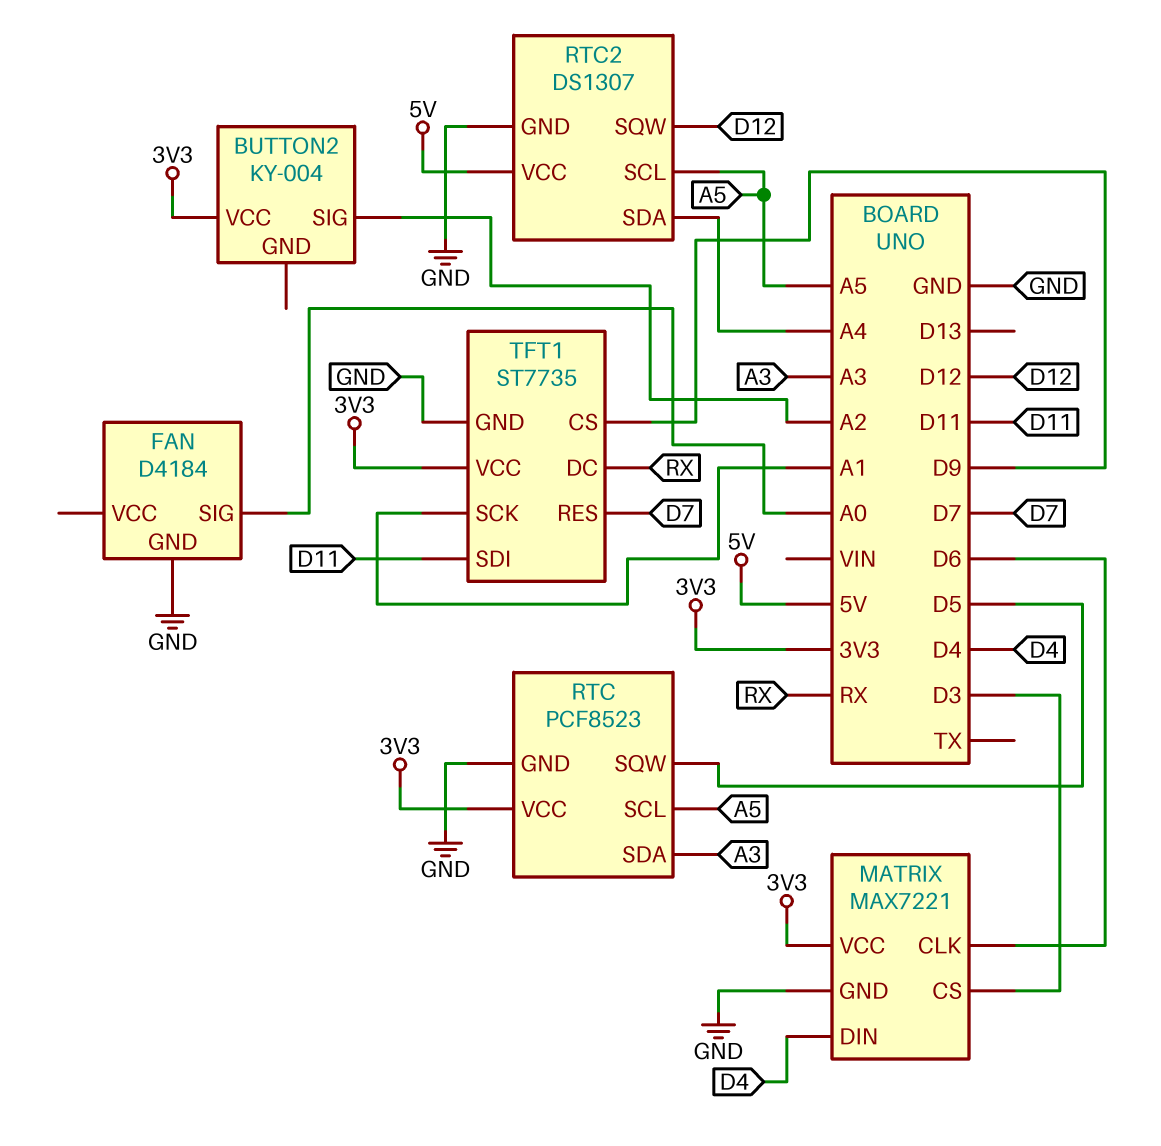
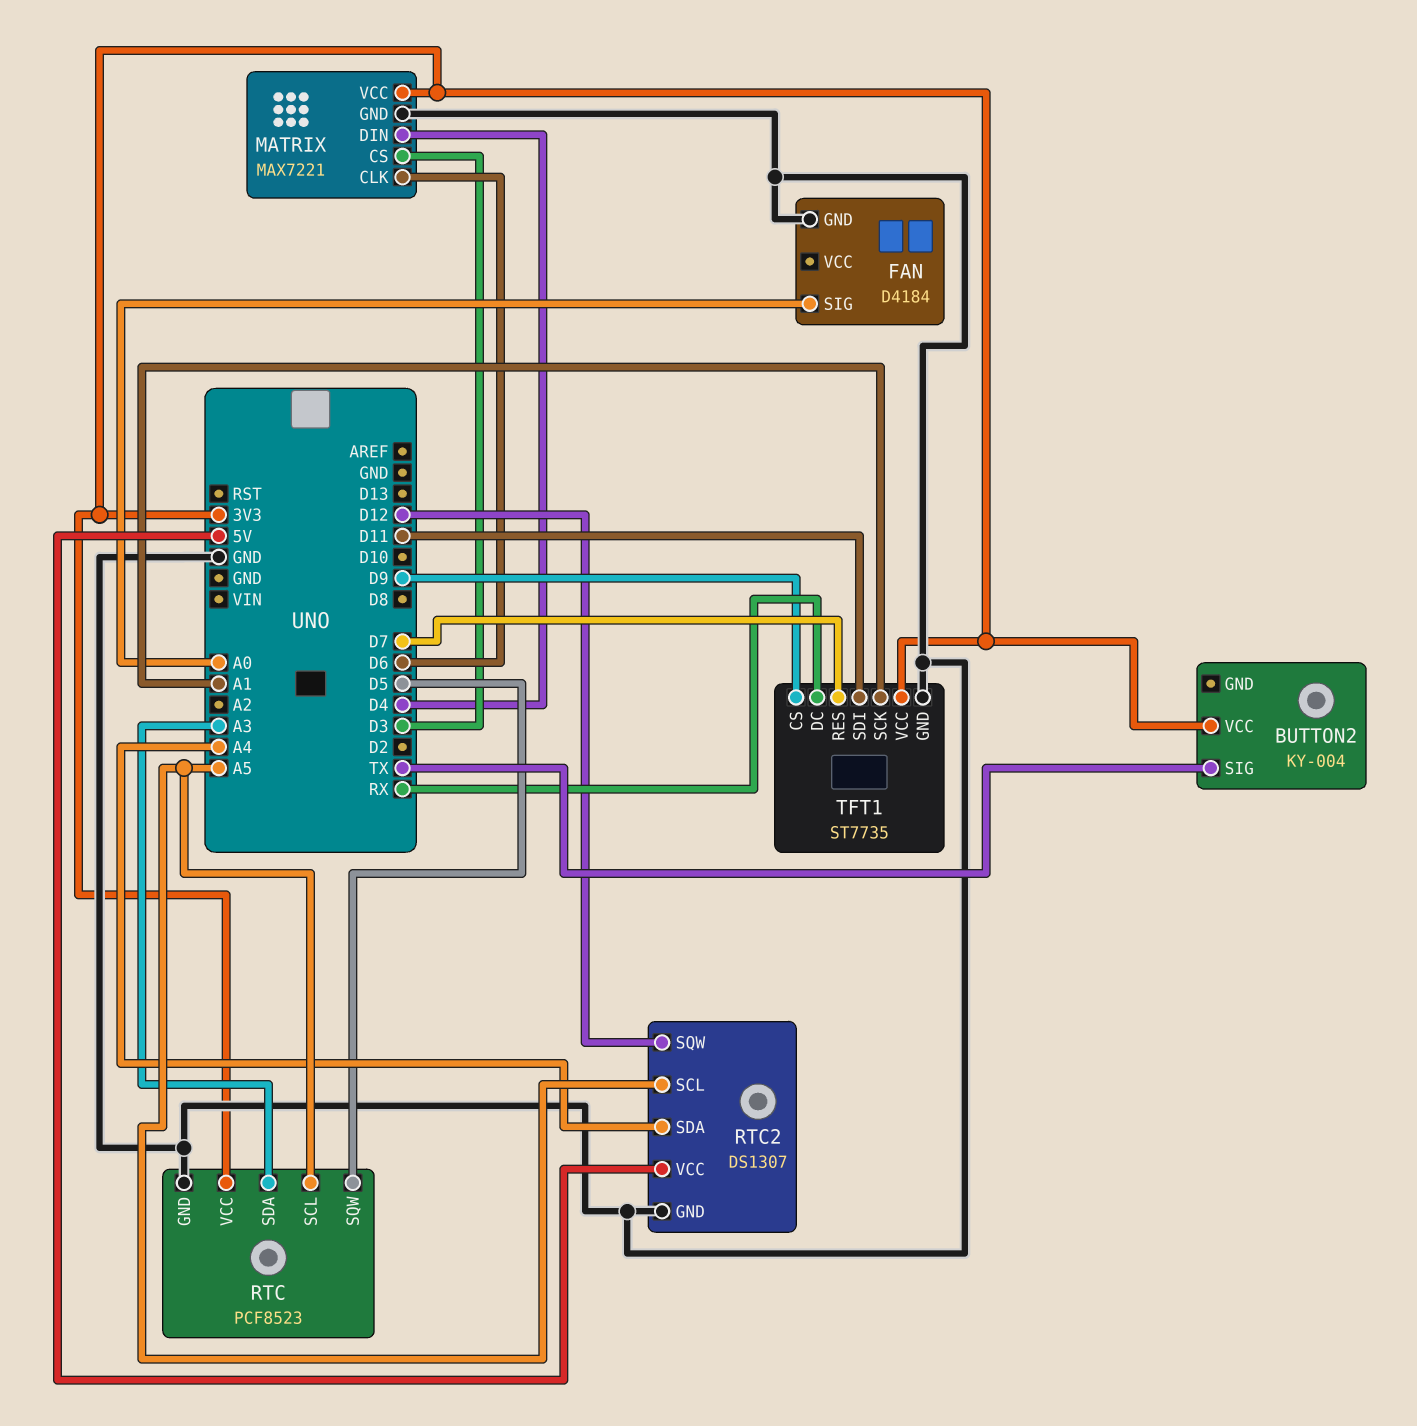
BUTTON2 pin SIG: A2 -> TX

